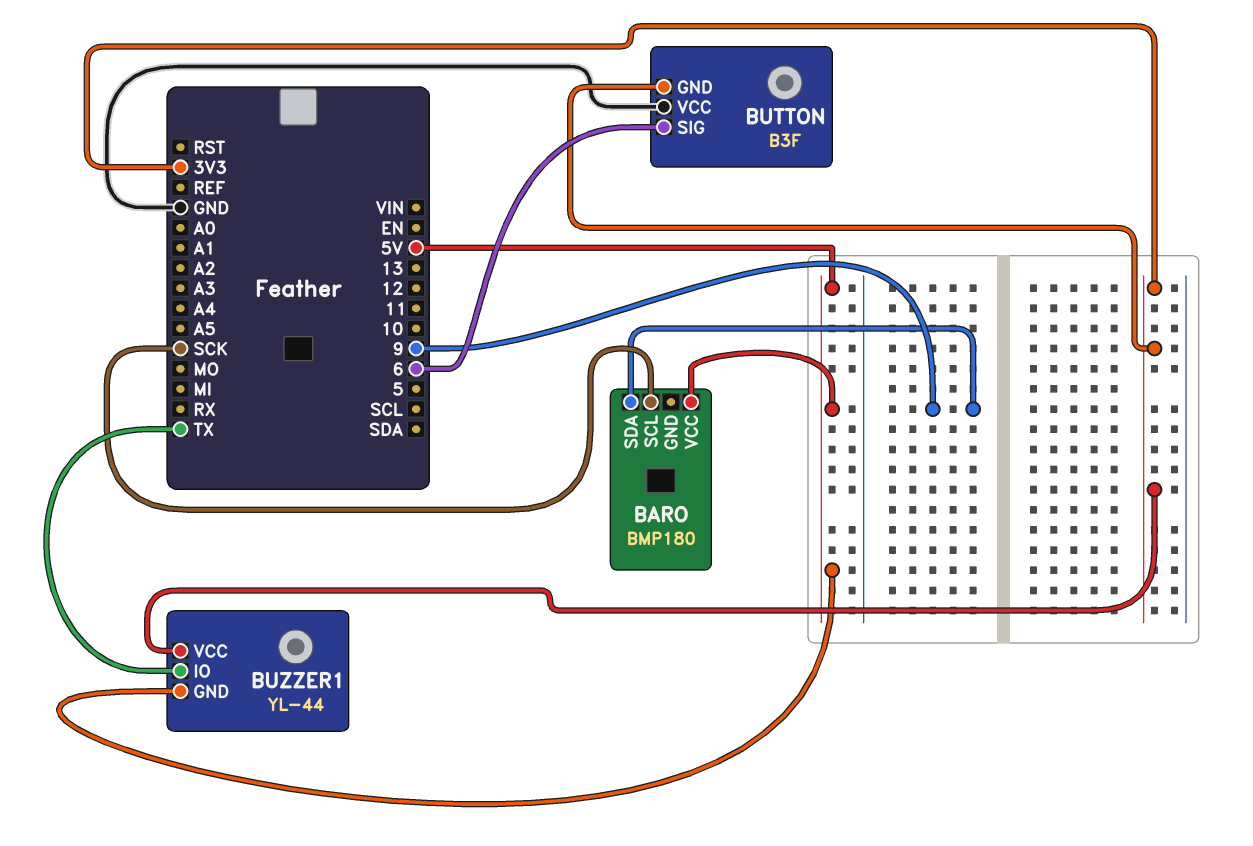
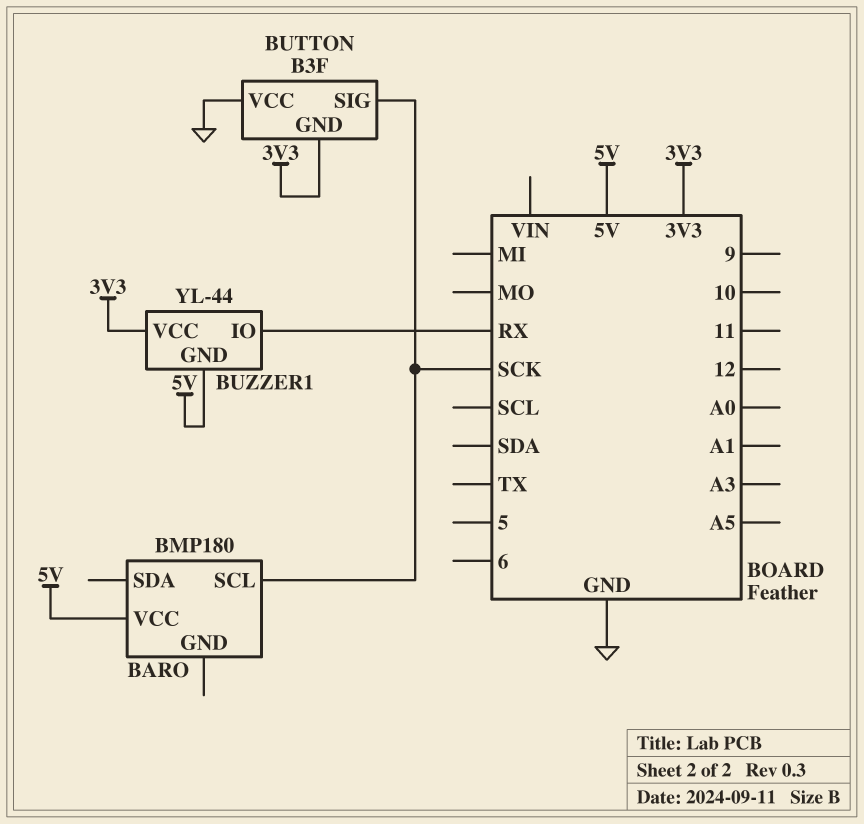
BARO pin SDA: 9 -> none
BUTTON pin SIG: 6 -> SCK
BUZZER1 pin IO: TX -> RX

